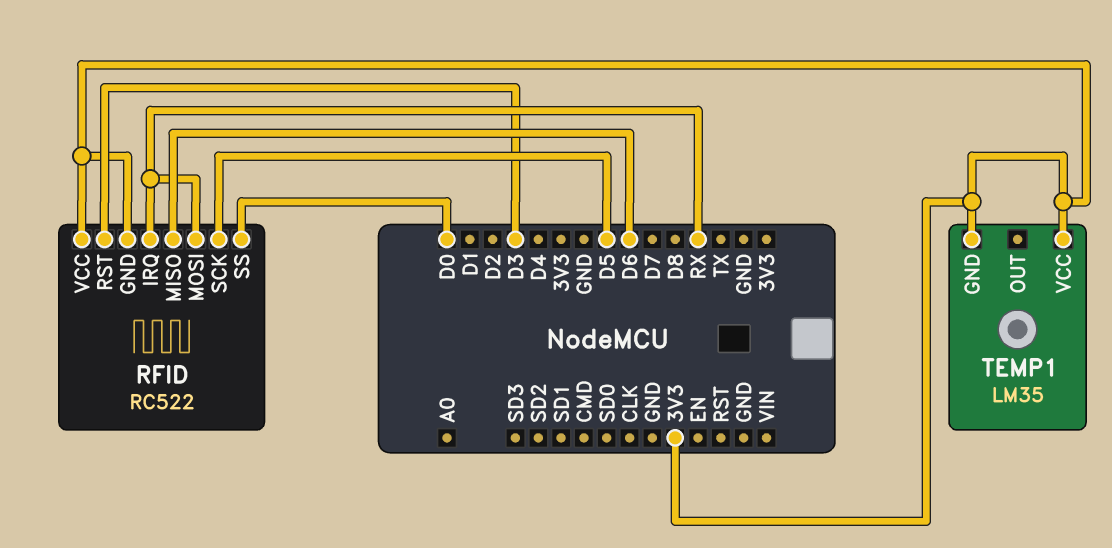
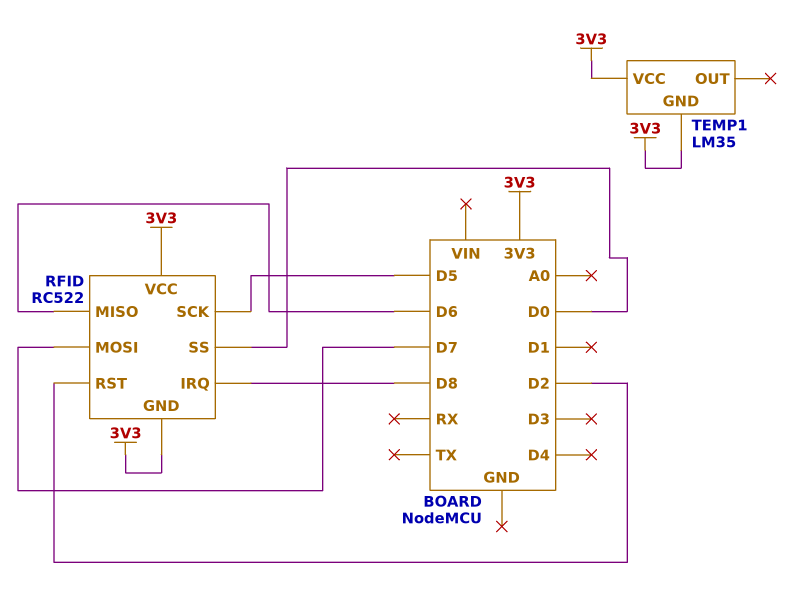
RFID pin IRQ: RX -> D8
RFID pin MOSI: RX -> D7
RFID pin RST: D3 -> D2

